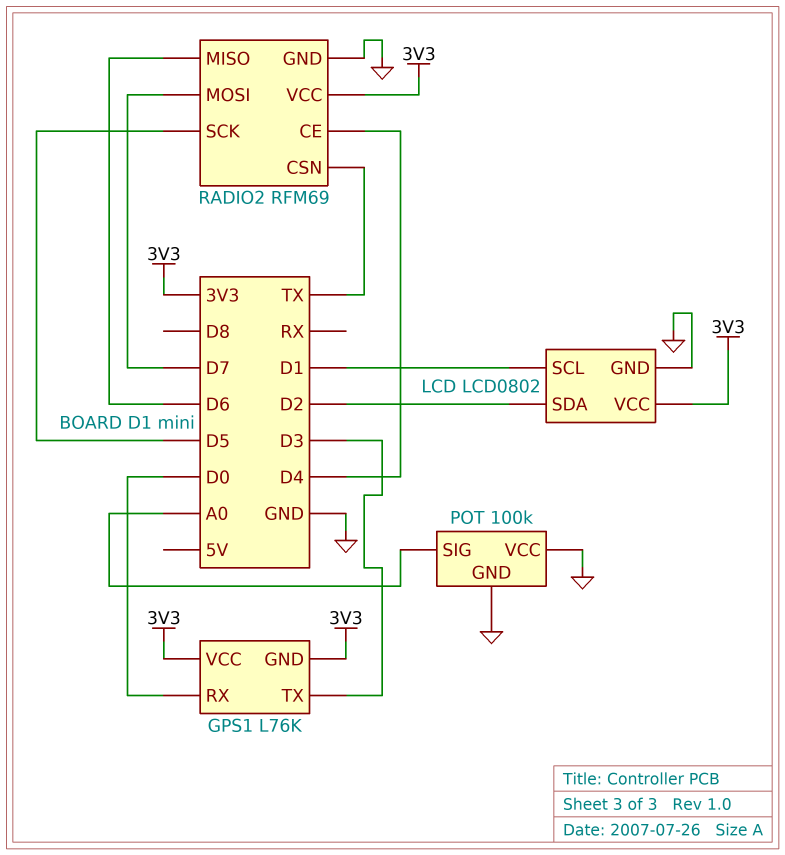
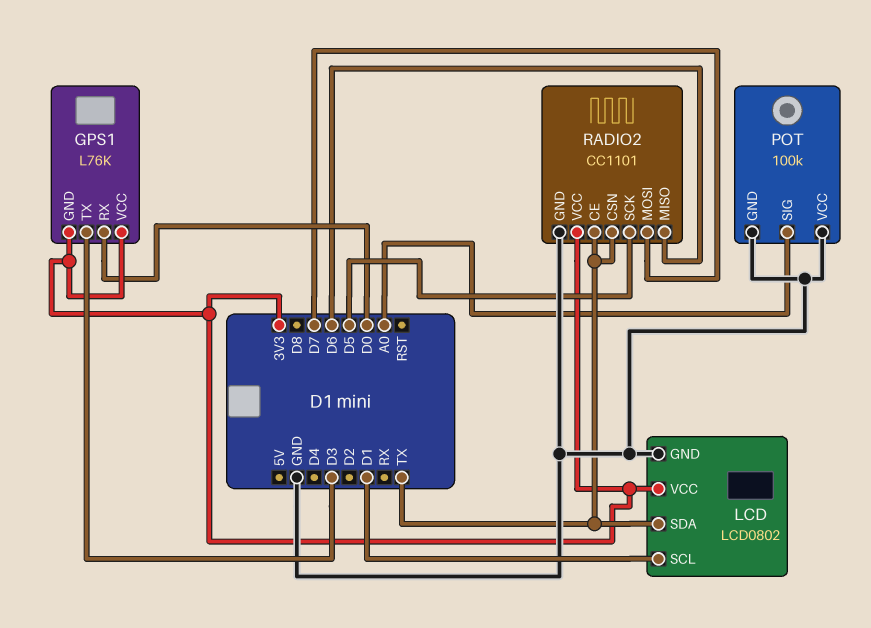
LCD pin SDA: D2 -> TX
RADIO2: RFM69 -> CC1101
RADIO2 pin CE: D4 -> TX

